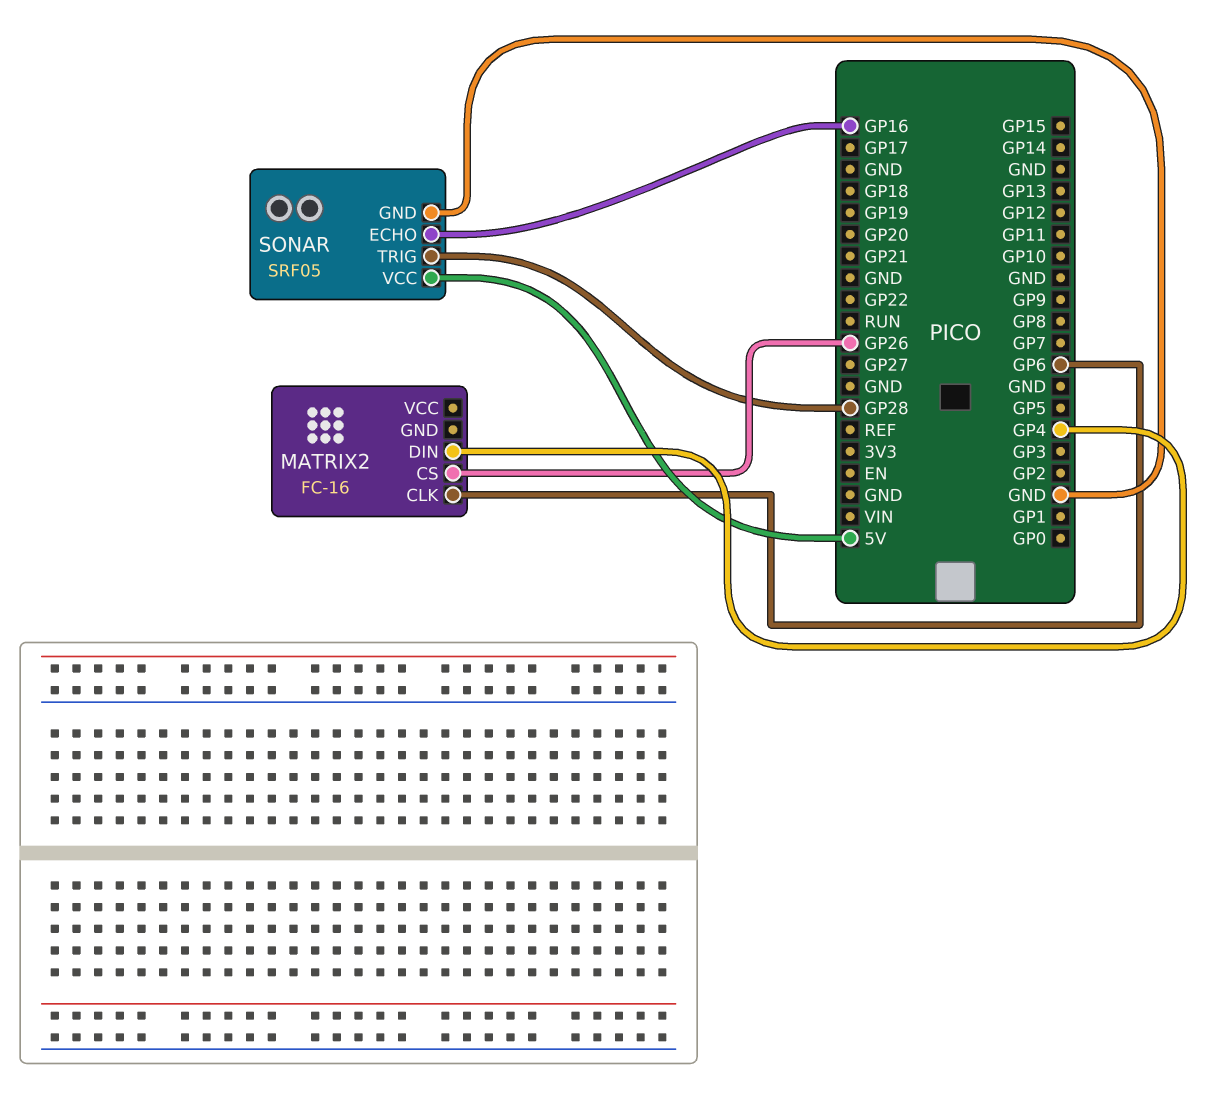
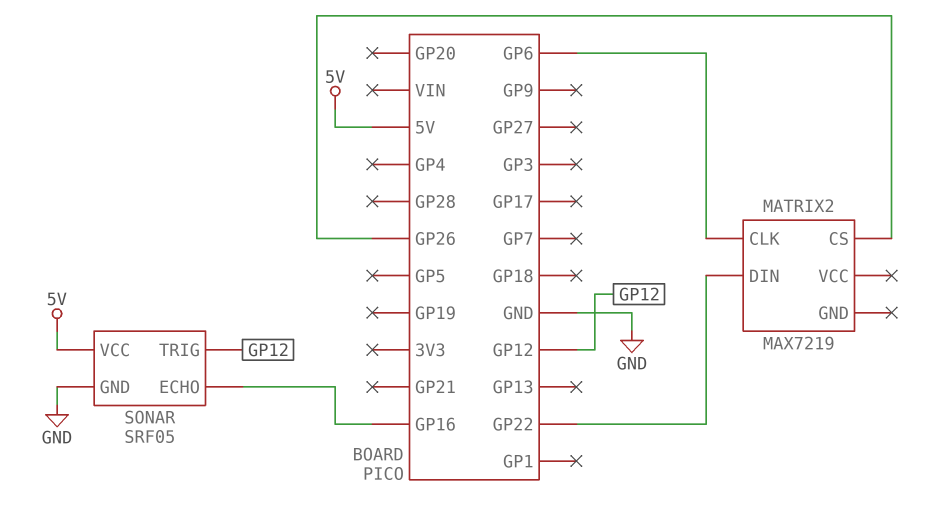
MATRIX2: FC-16 -> MAX7219
MATRIX2 pin DIN: GP4 -> GP22
SONAR pin TRIG: GP28 -> GP12

